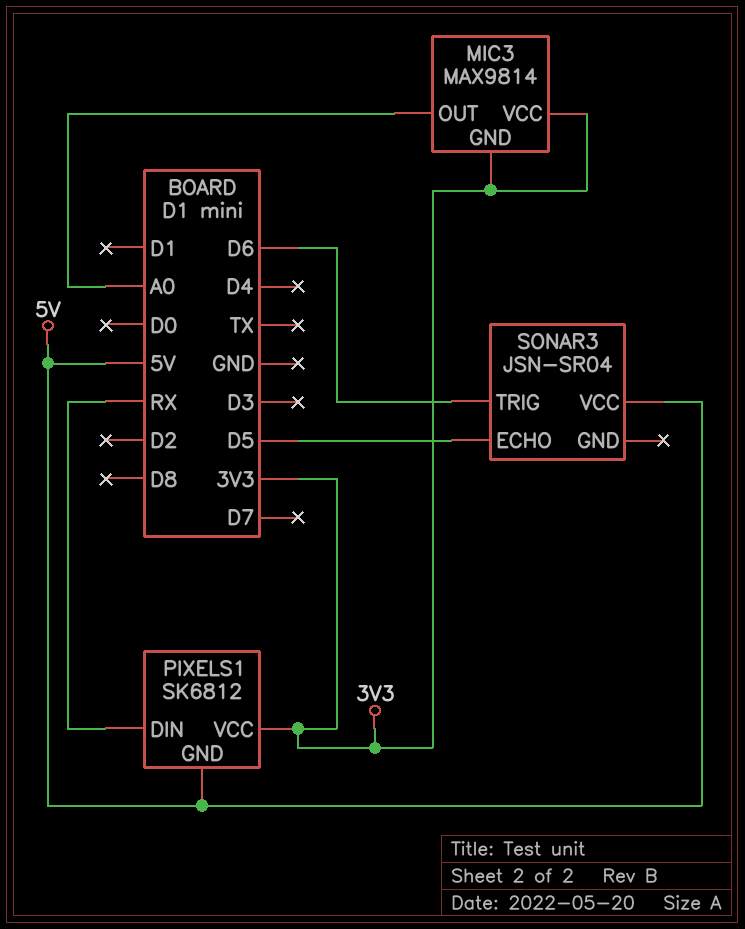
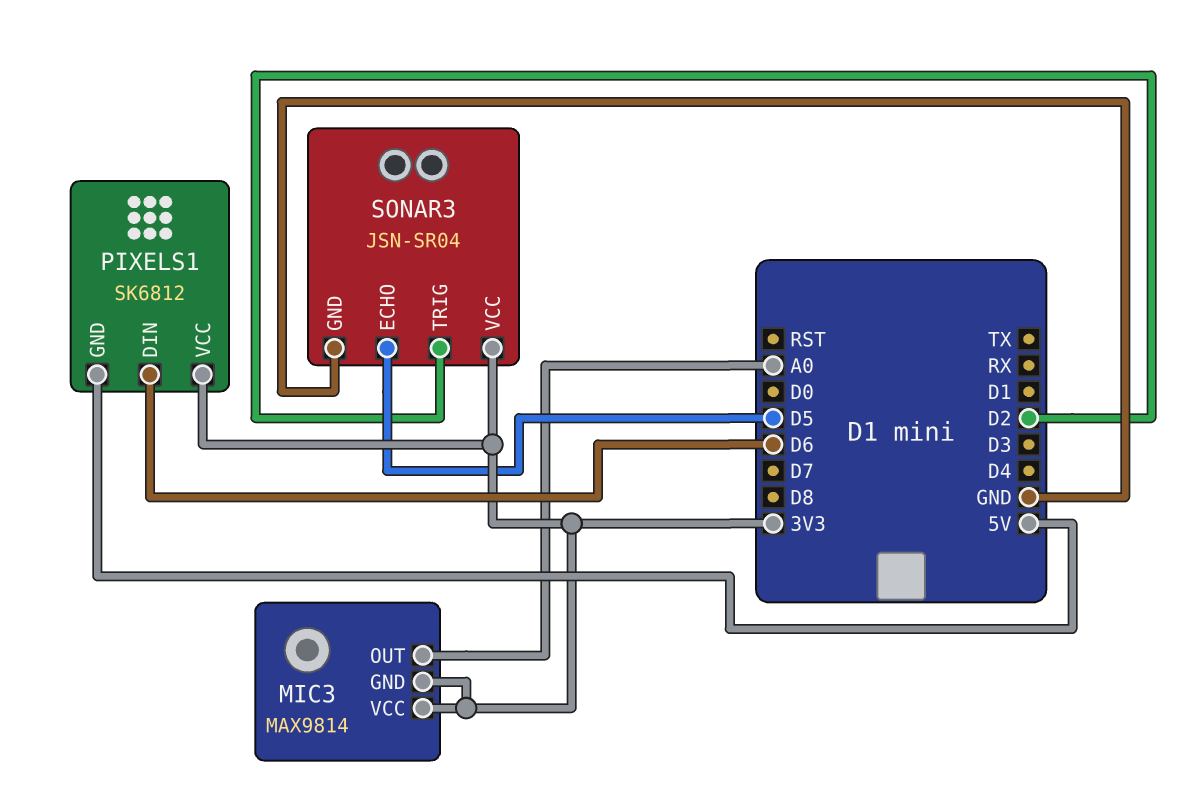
PIXELS1 pin DIN: RX -> D6
SONAR3 pin GND: none -> GND
SONAR3 pin TRIG: D6 -> D2
SONAR3 pin VCC: 5V -> 3V3

